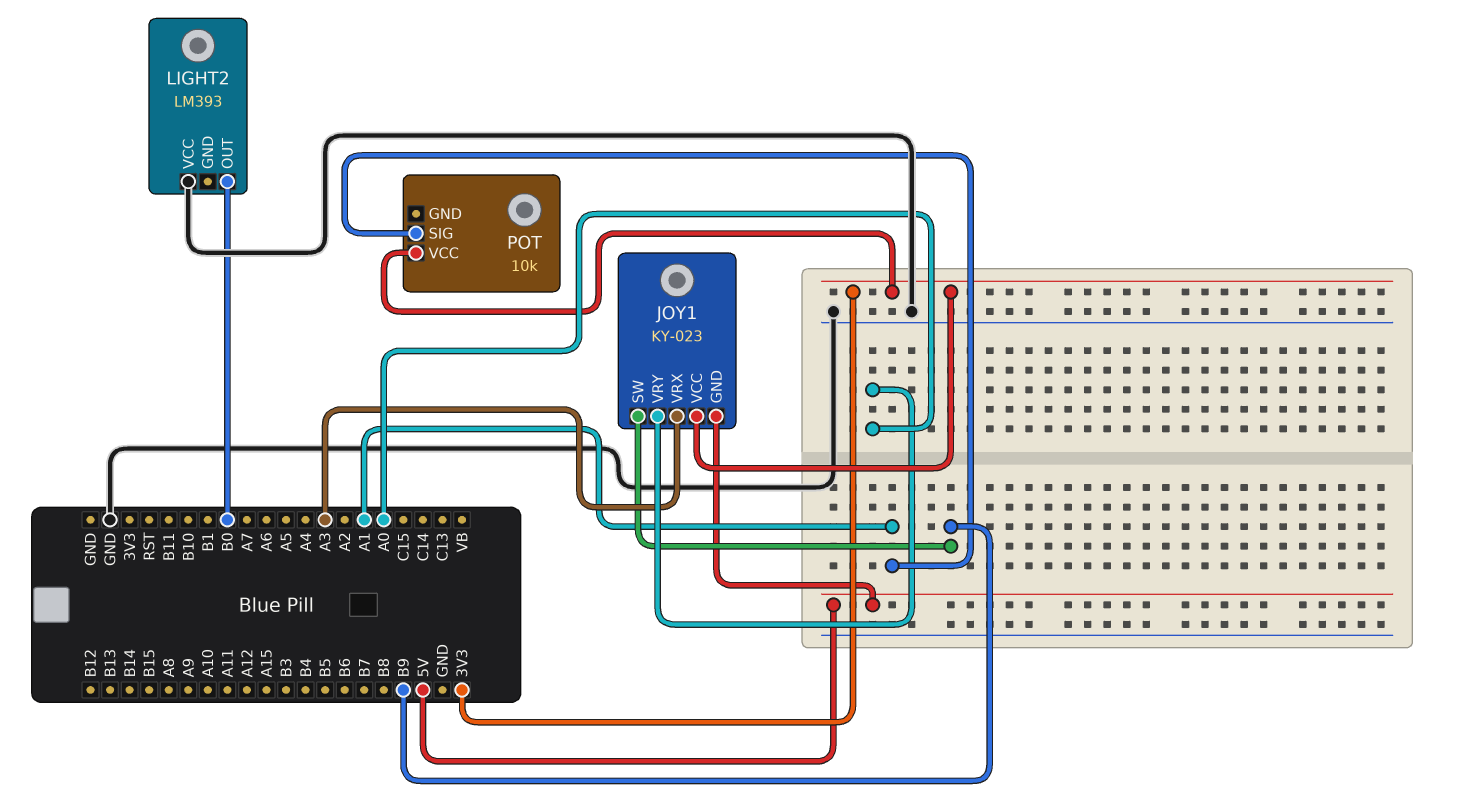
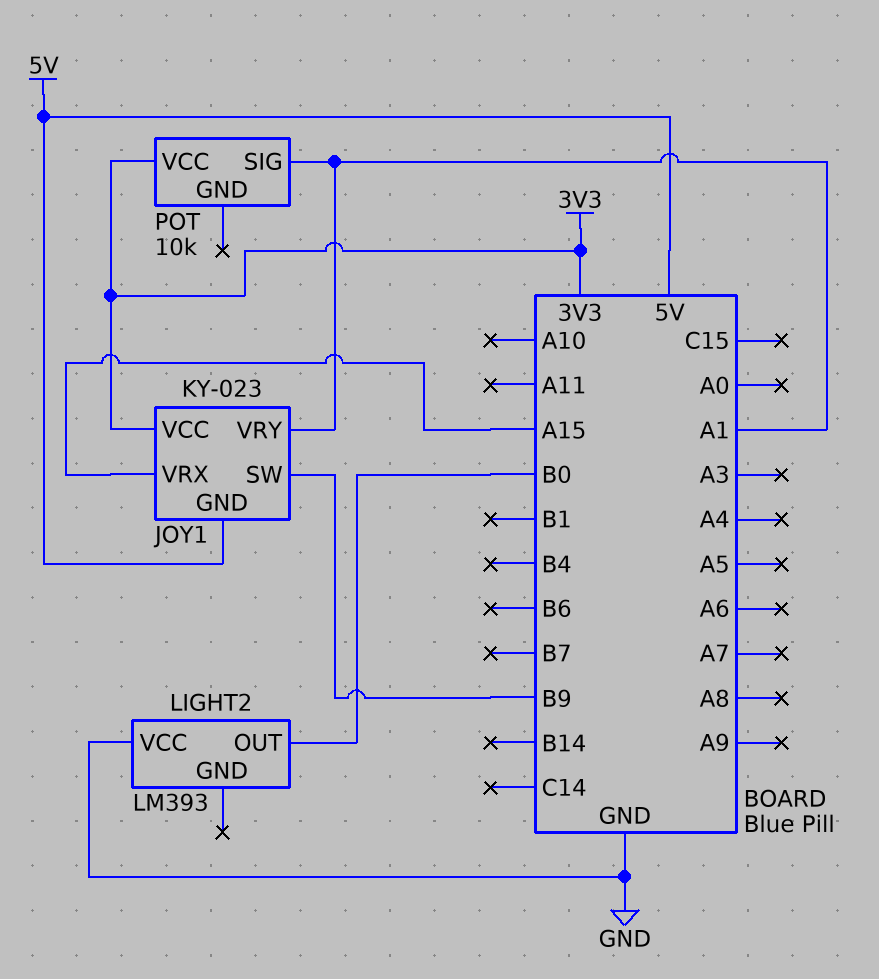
JOY1 pin VRX: A3 -> A15
JOY1 pin VRY: A0 -> A1

